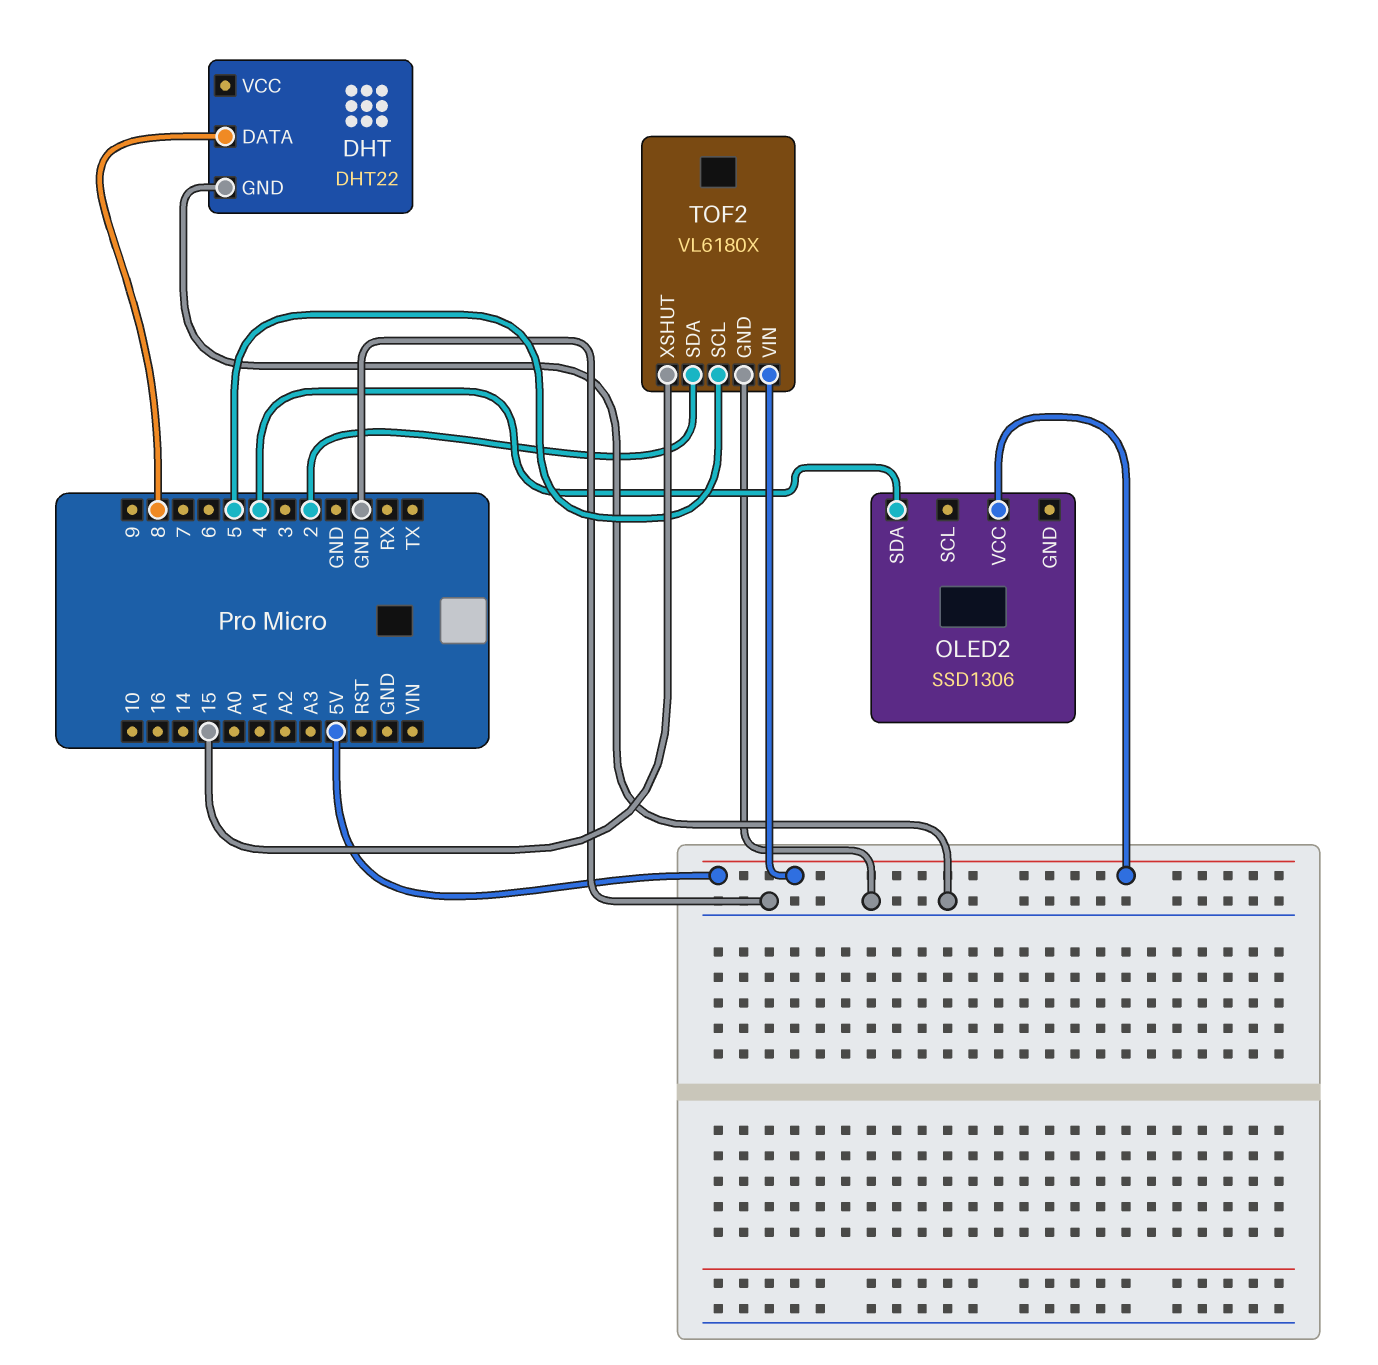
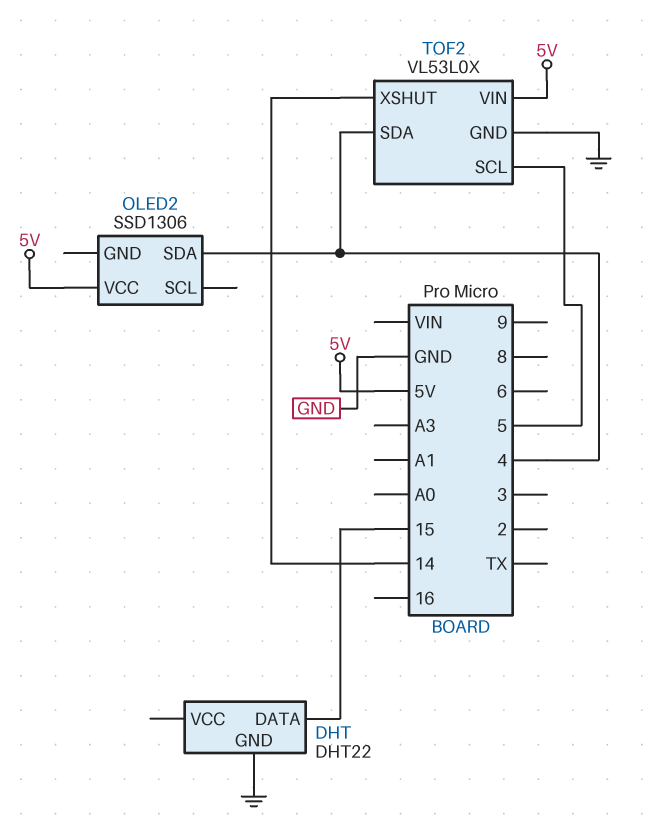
DHT pin DATA: 8 -> 15
TOF2: VL6180X -> VL53L0X
TOF2 pin SDA: 2 -> 4
TOF2 pin XSHUT: 15 -> 14

